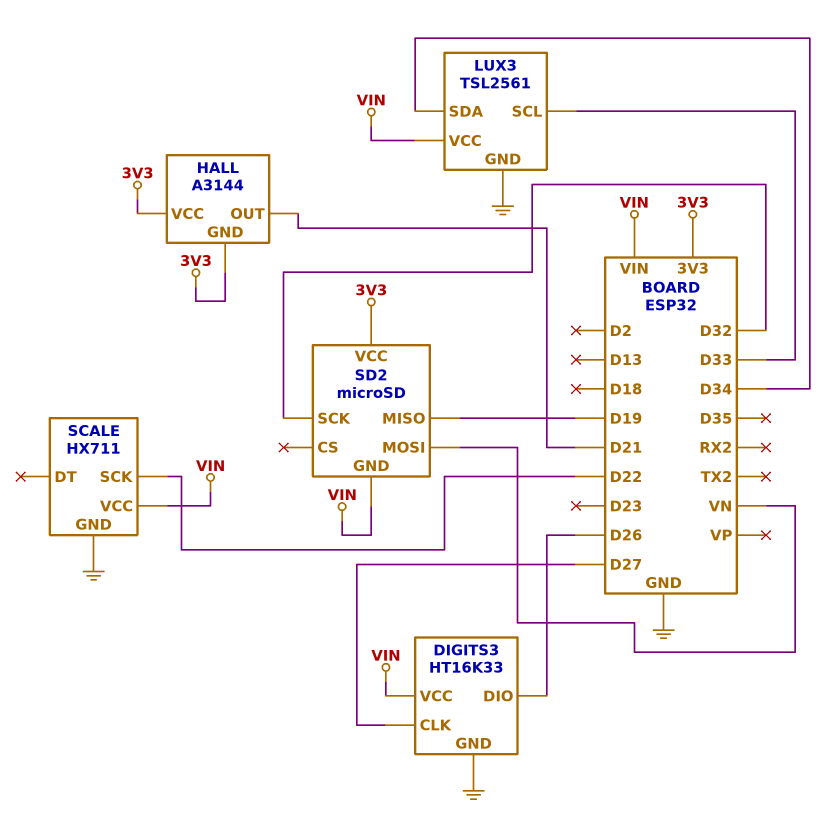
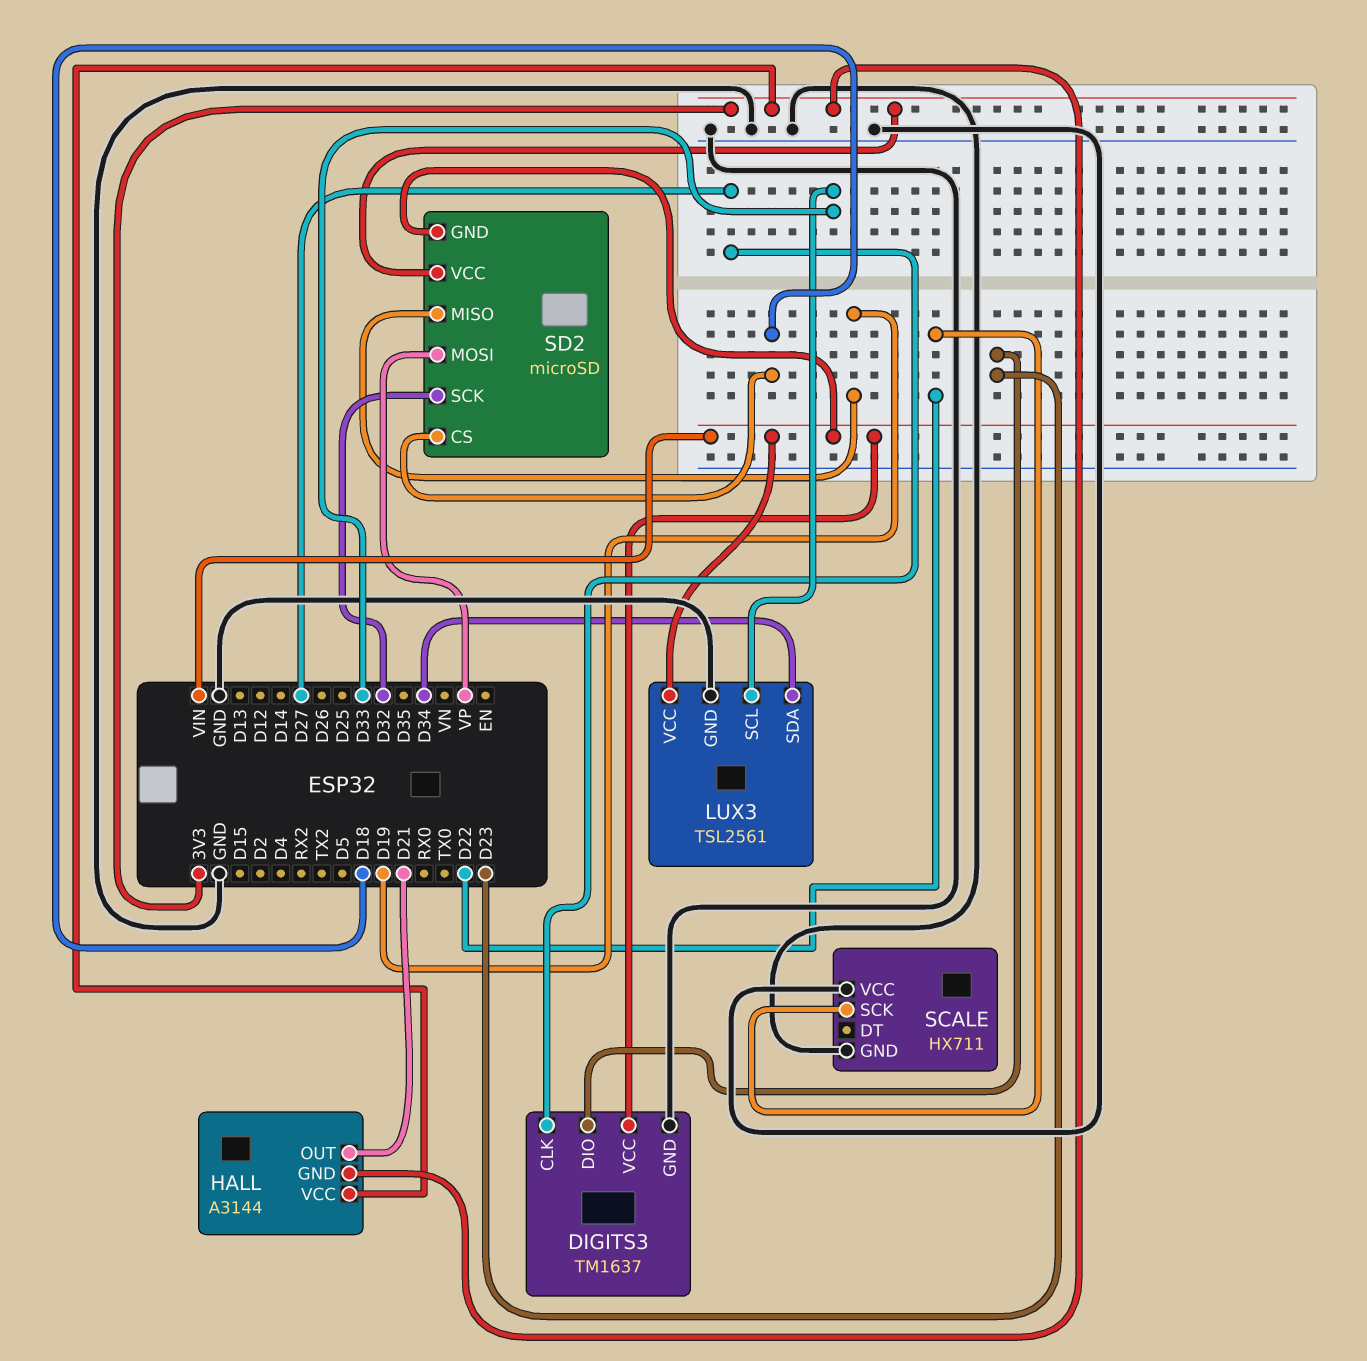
DIGITS3: HT16K33 -> TM1637
DIGITS3 pin DIO: D26 -> D23
SCALE pin VCC: VIN -> GND
SD2 pin CS: none -> D18
SD2 pin MOSI: VN -> VP

